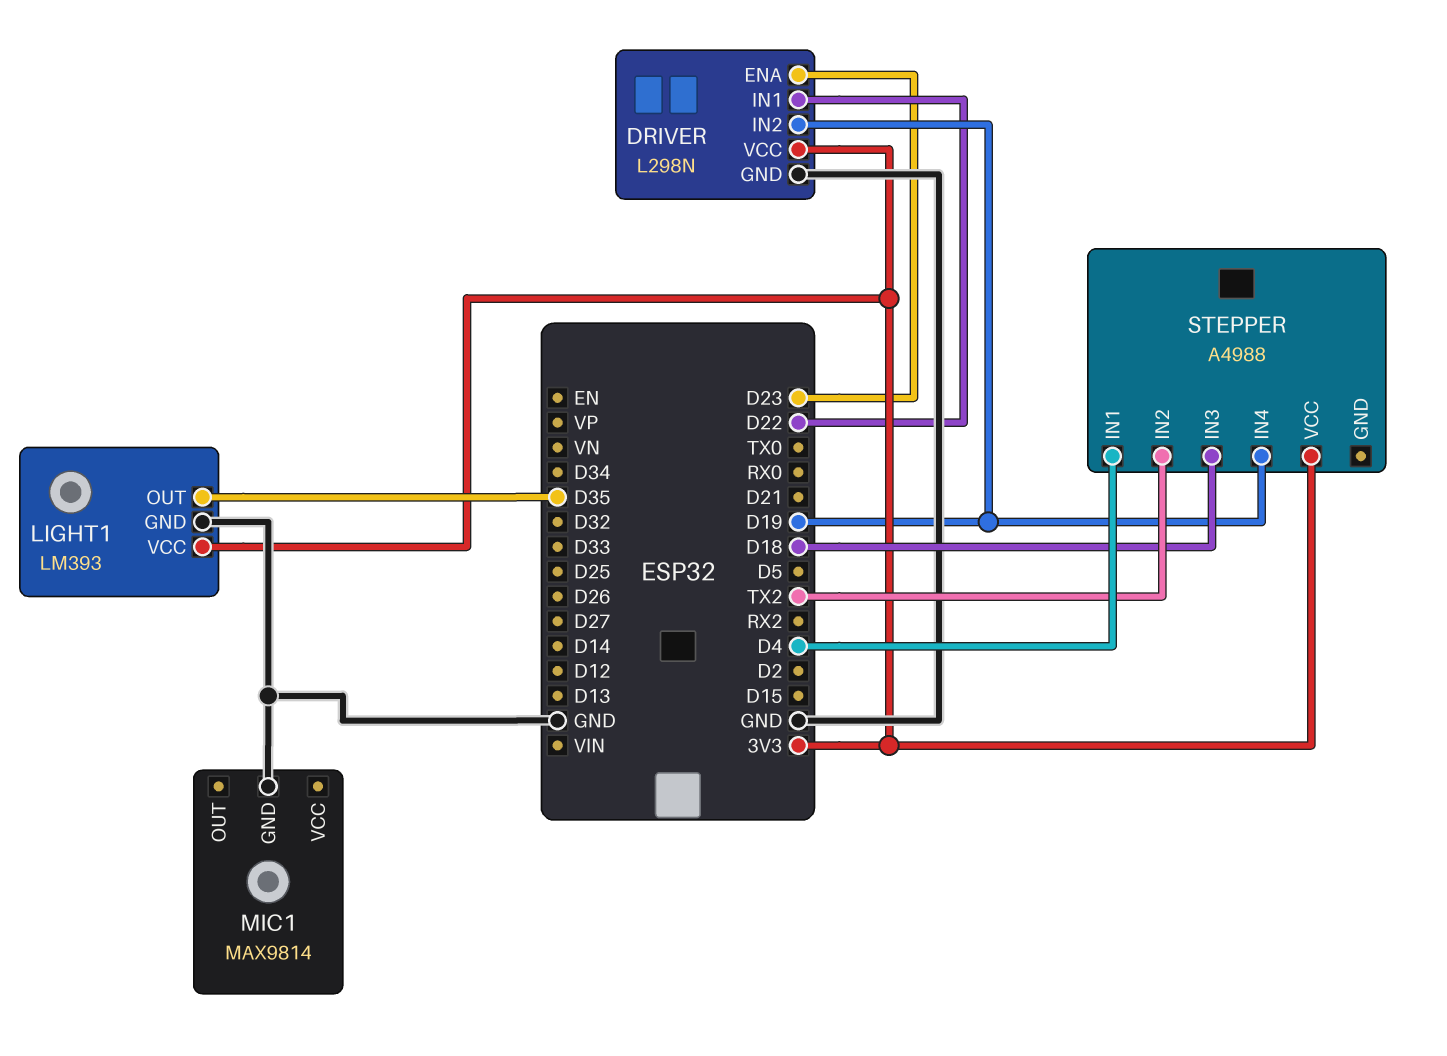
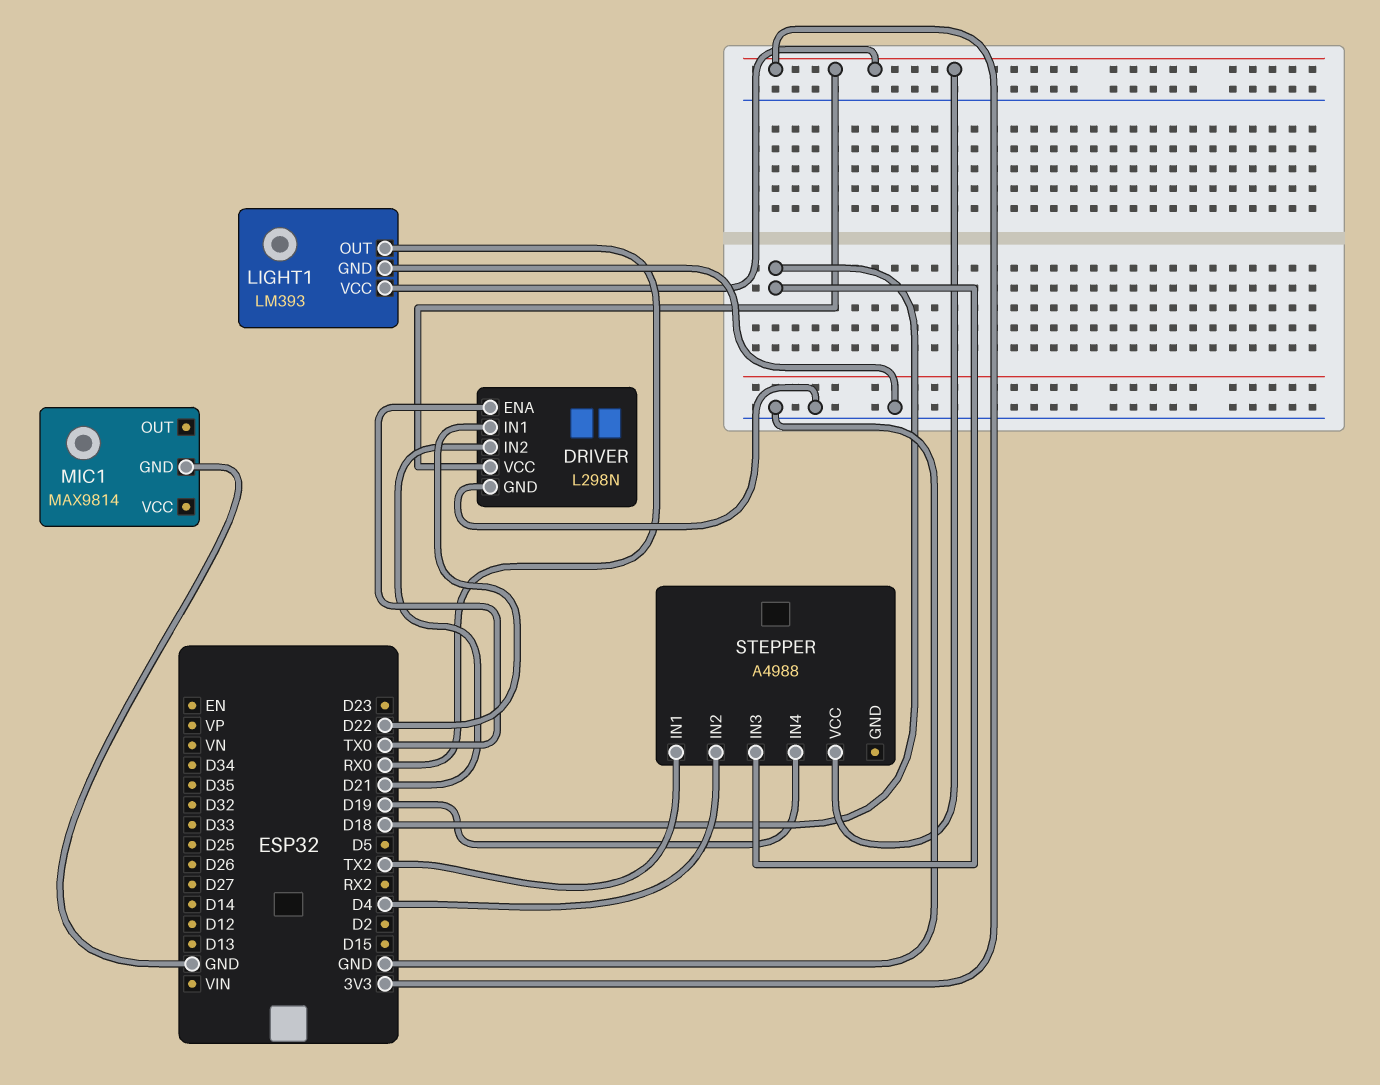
DRIVER pin ENA: D23 -> TX0
DRIVER pin IN2: D19 -> D21
LIGHT1 pin OUT: D35 -> RX0
STEPPER pin IN1: D4 -> TX2
STEPPER pin IN2: TX2 -> D4

